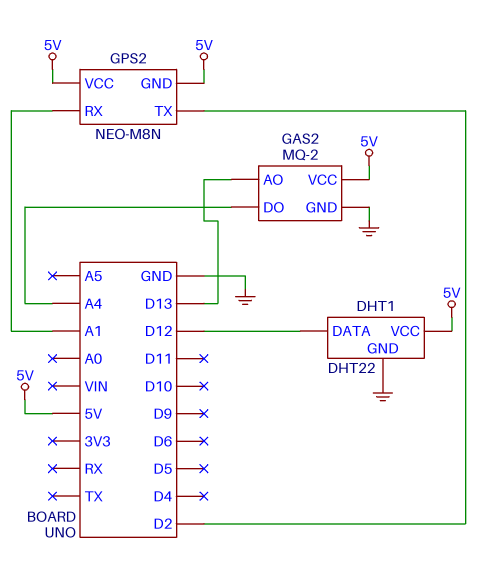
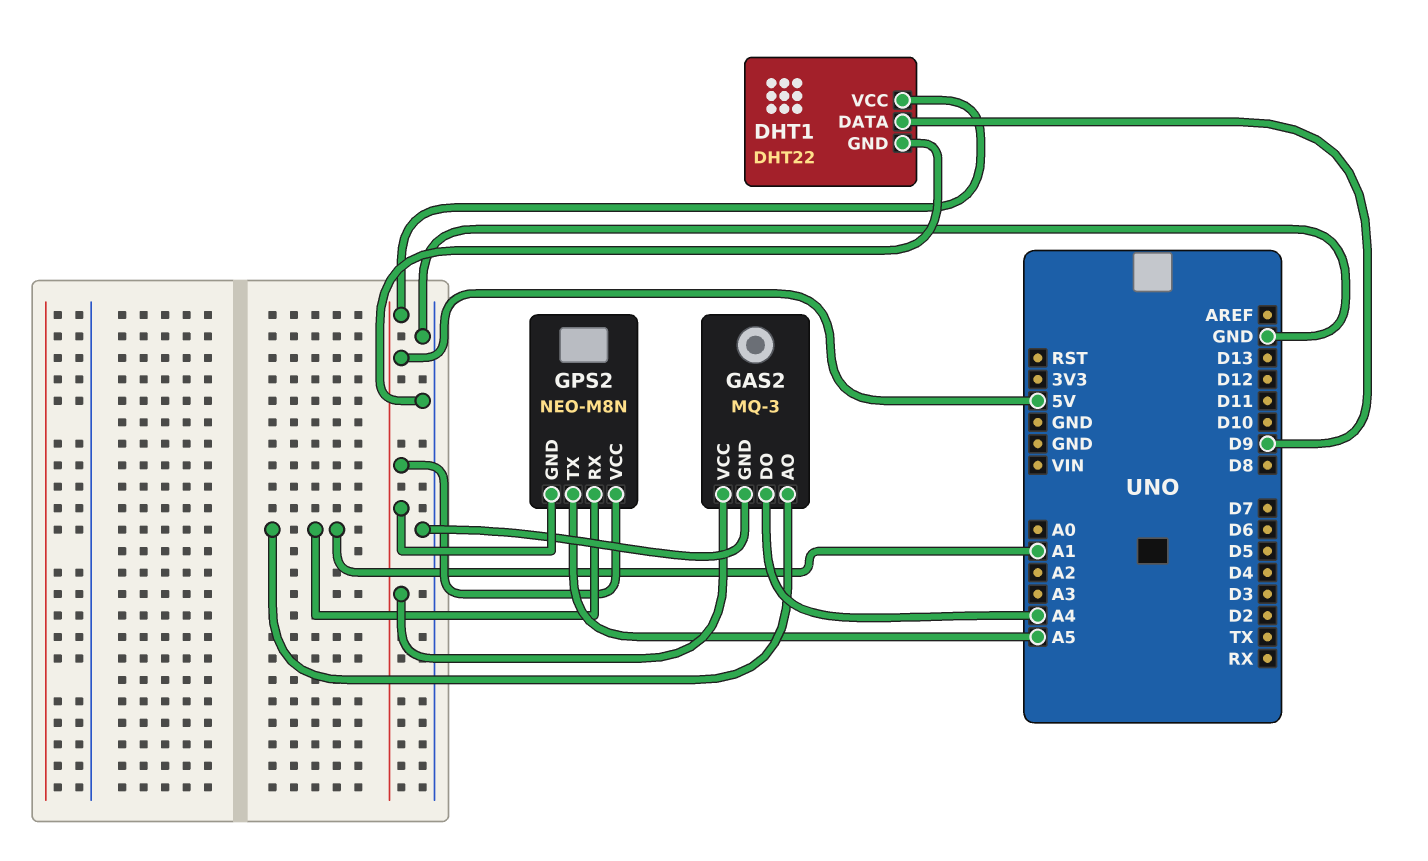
DHT1 pin DATA: D12 -> D9
GAS2: MQ-2 -> MQ-3
GAS2 pin AO: D13 -> A1
GPS2 pin TX: D2 -> A5

